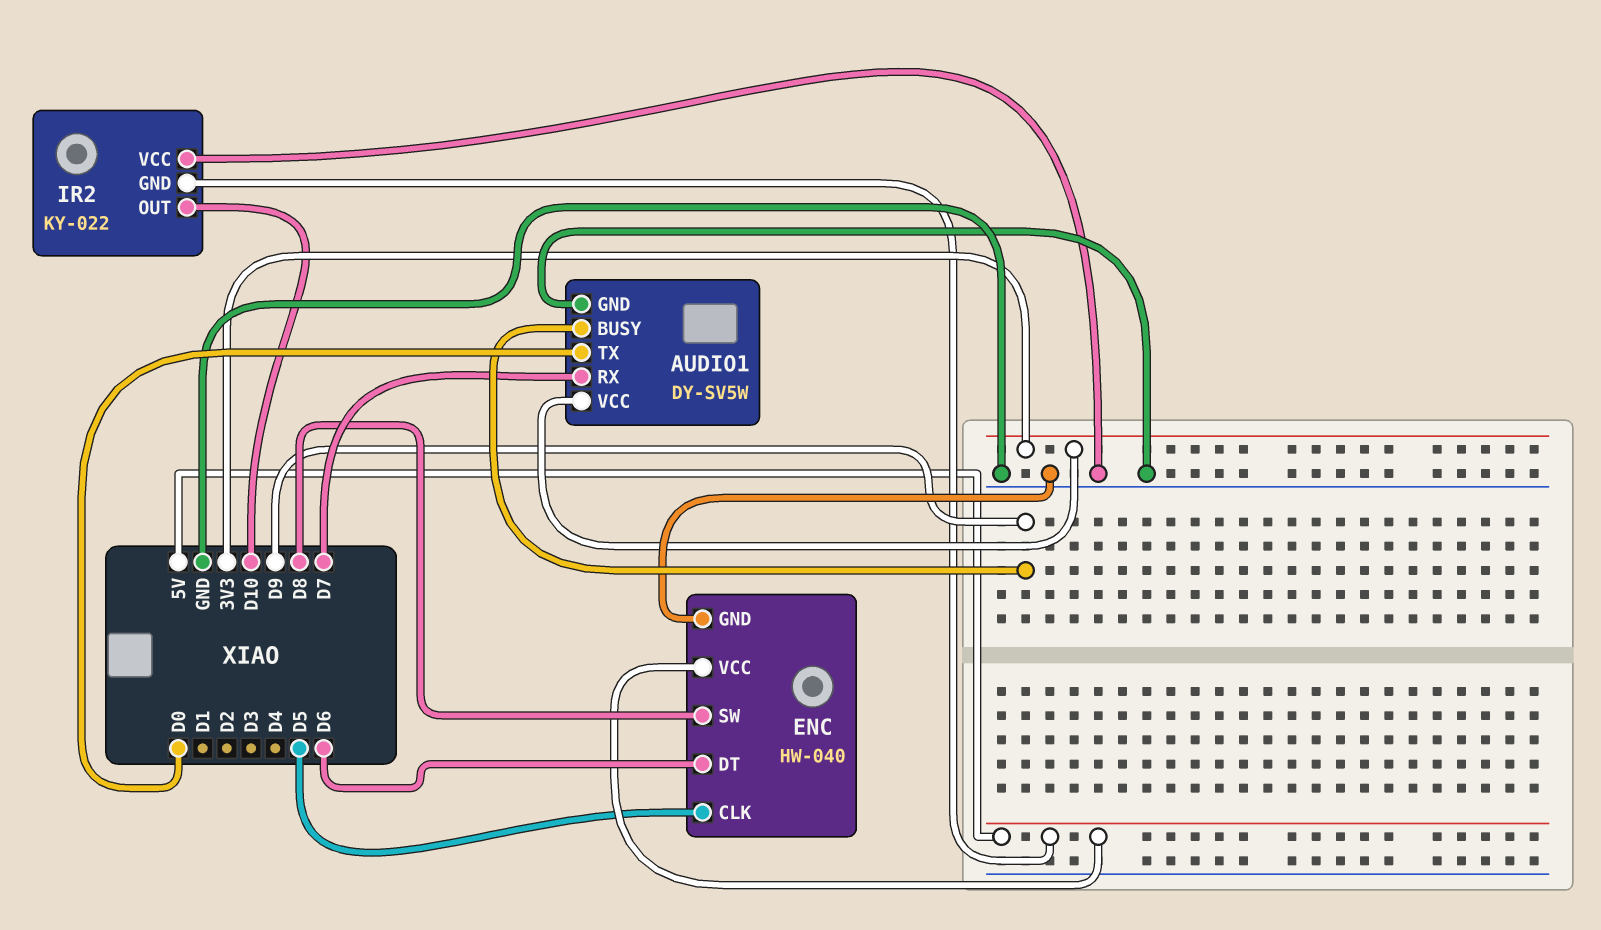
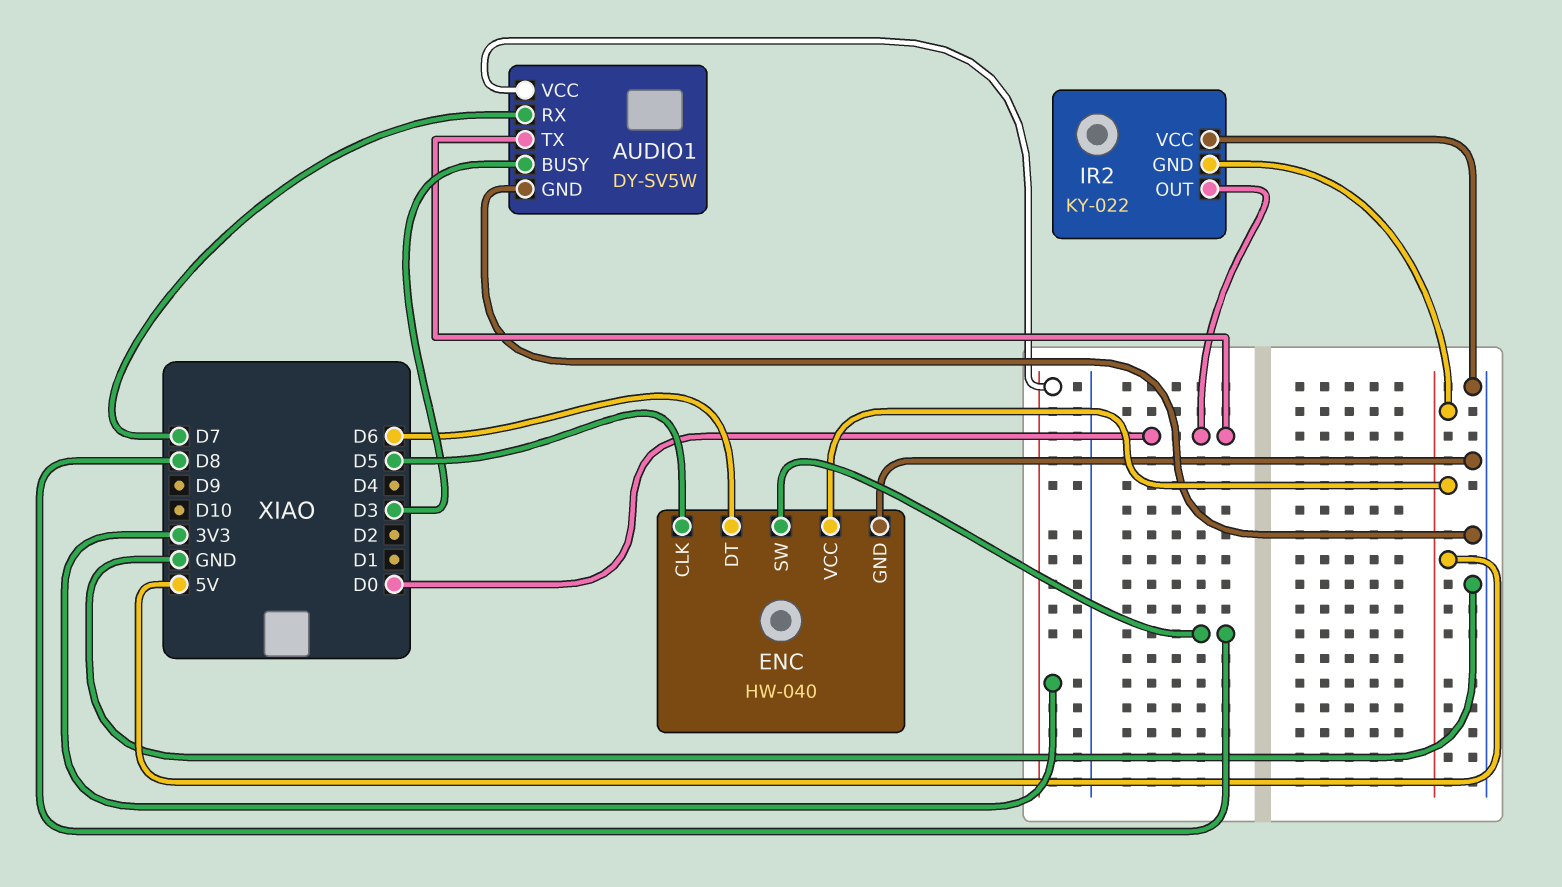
AUDIO1 pin BUSY: D9 -> D3
IR2 pin OUT: D10 -> D0

